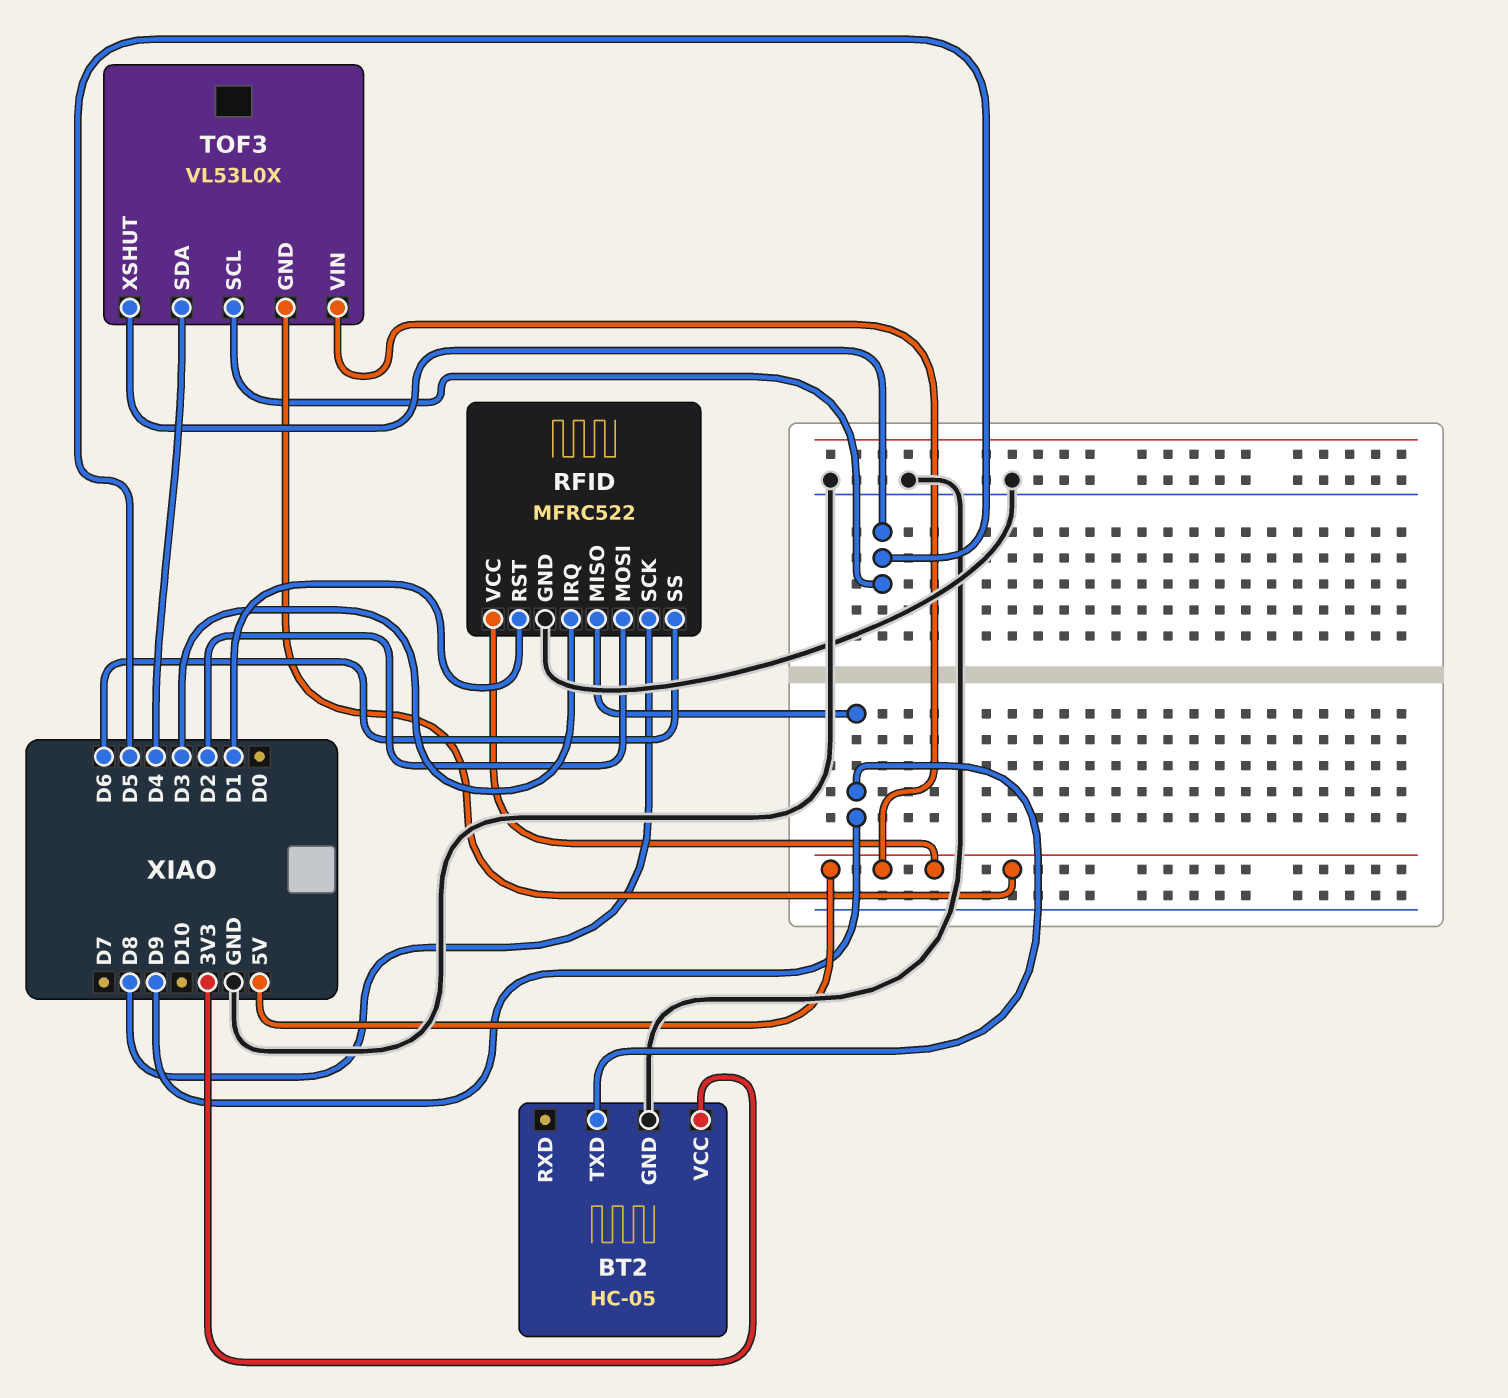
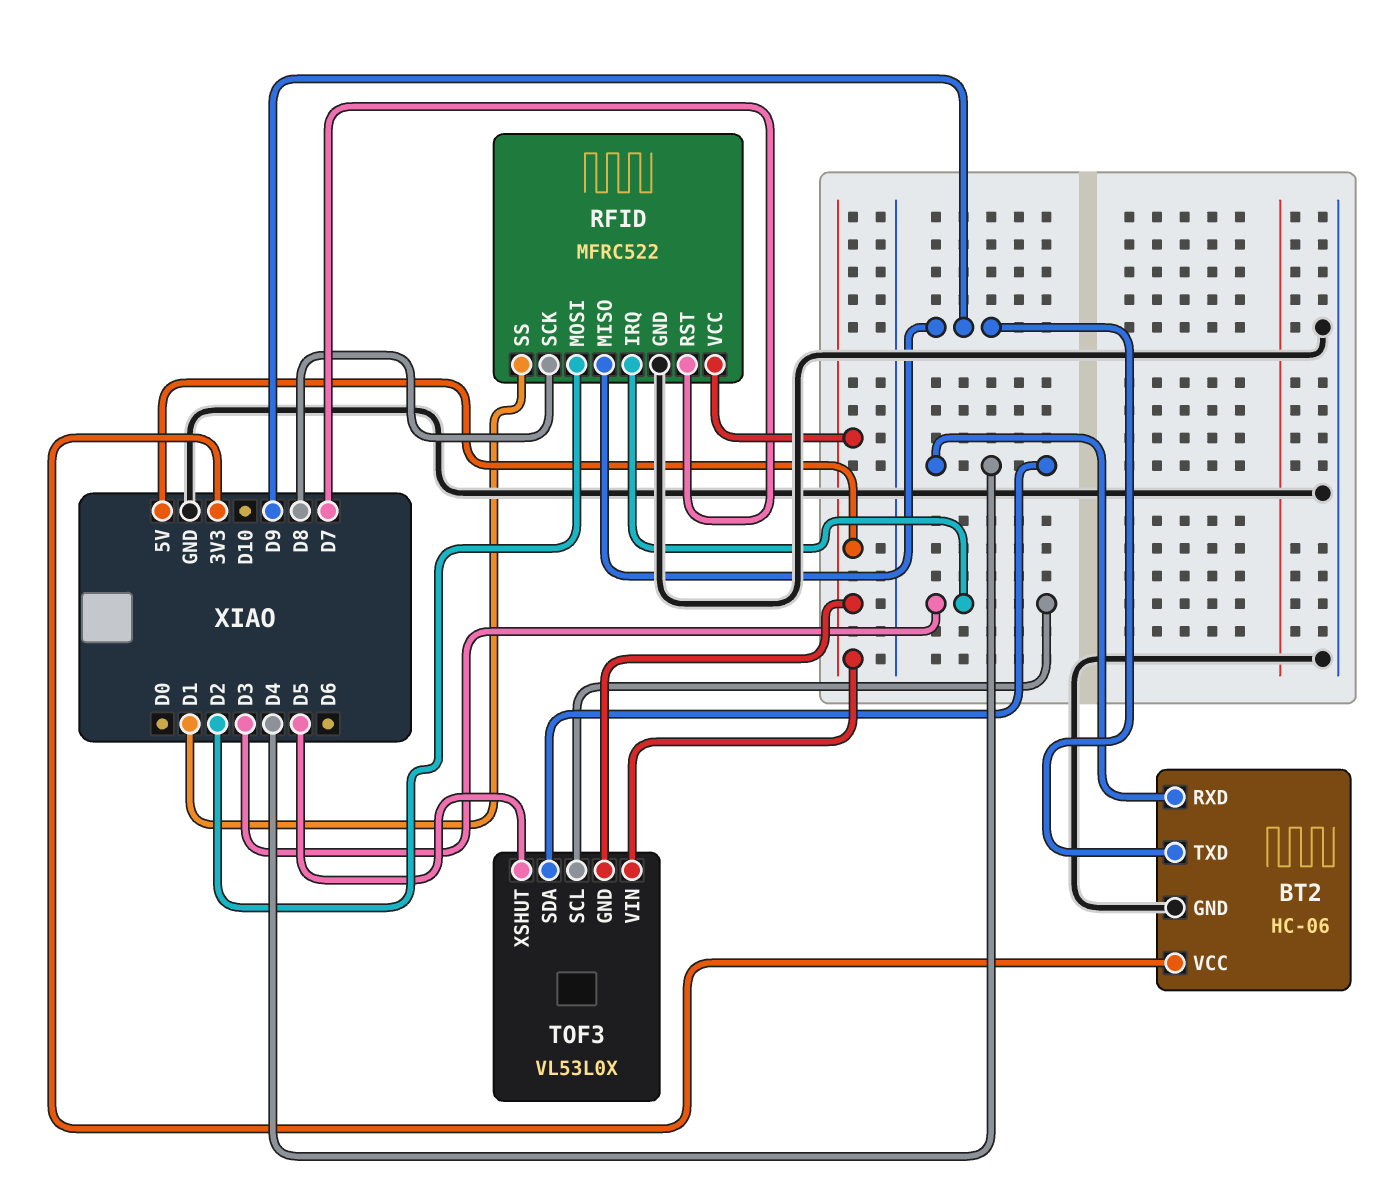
BT2: HC-05 -> HC-06
BT2 pin RXD: none -> D4
RFID pin RST: D1 -> D7
RFID pin SS: D6 -> D1
TOF3 pin SCL: D5 -> D3

